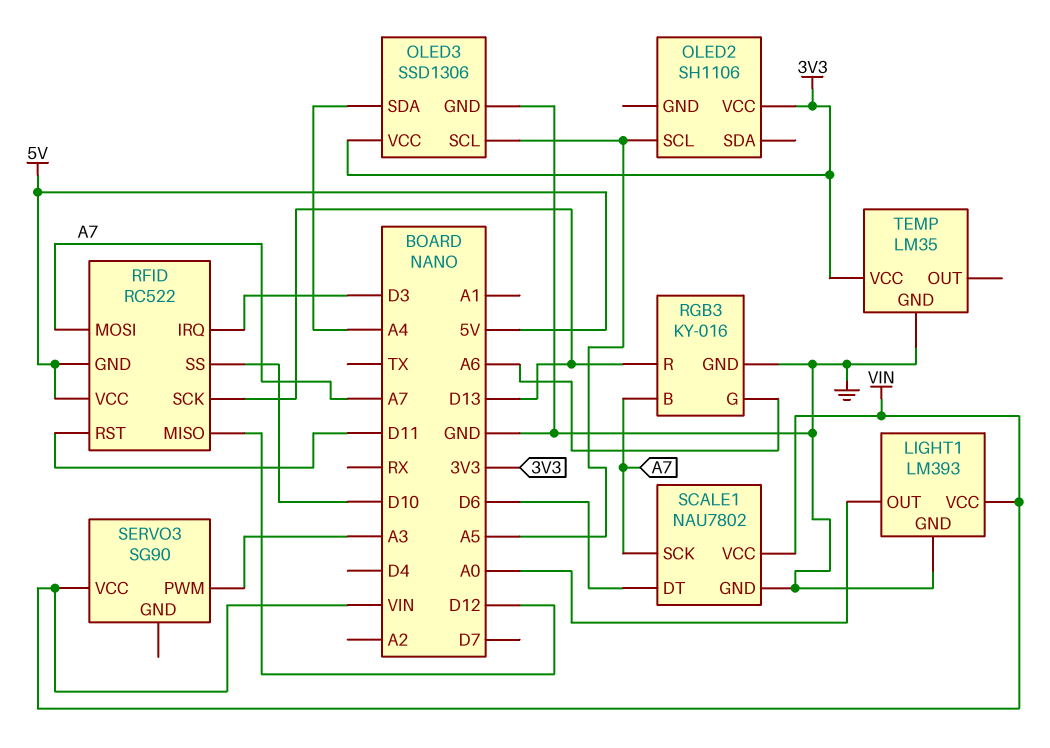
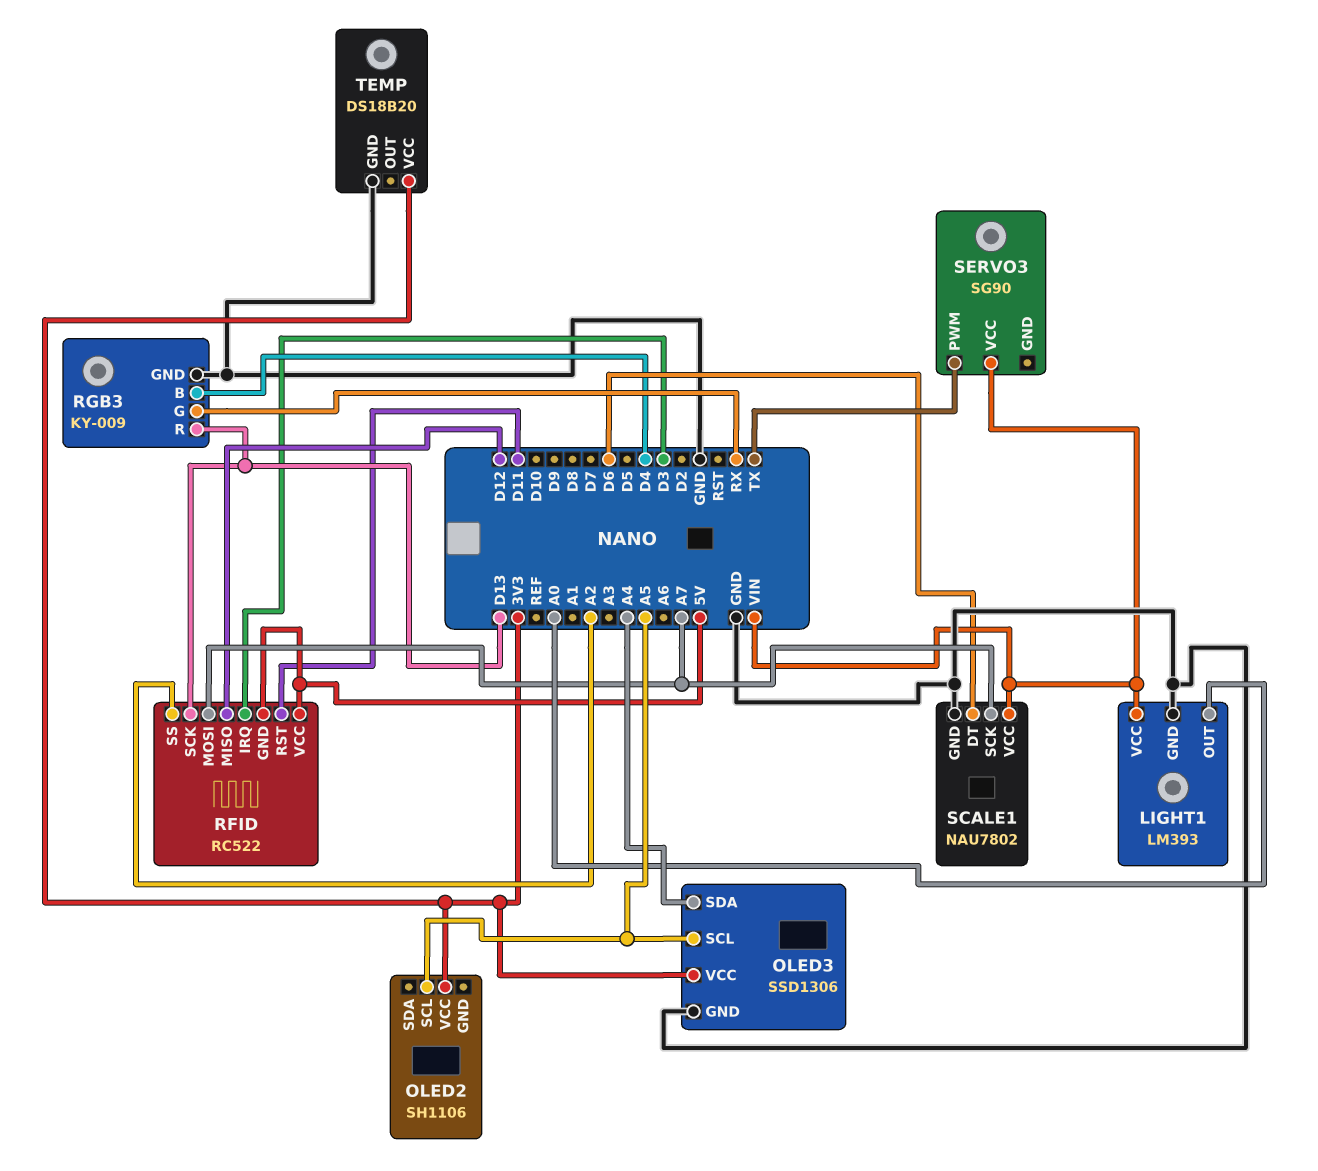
RFID pin SS: D10 -> A2
RGB3: KY-016 -> KY-009
RGB3 pin B: A7 -> D4
RGB3 pin G: A6 -> RX
SERVO3 pin PWM: A3 -> TX
TEMP: LM35 -> DS18B20

